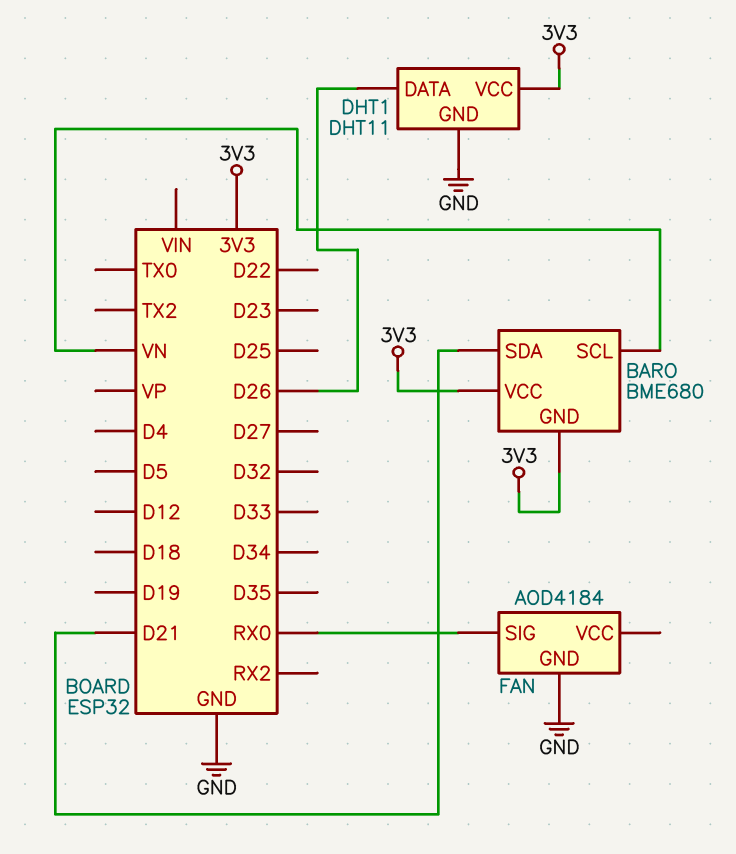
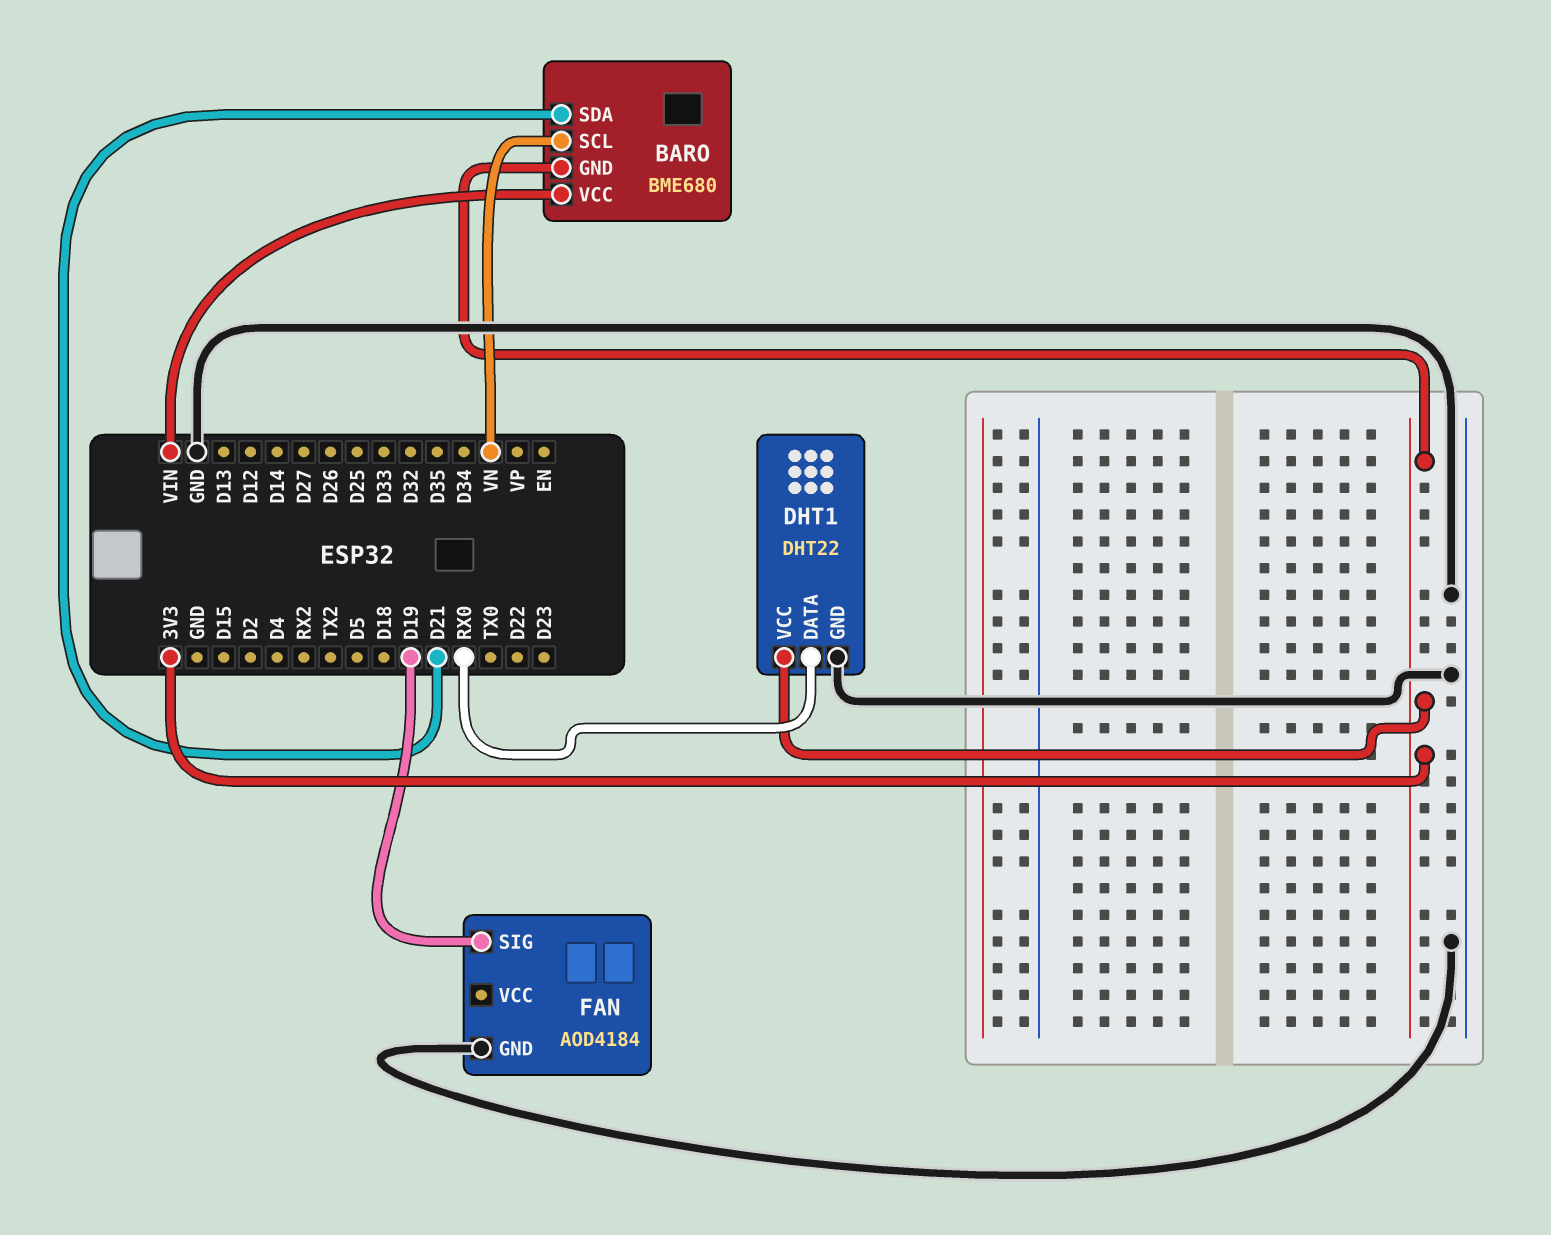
BARO pin VCC: 3V3 -> VIN
DHT1: DHT11 -> DHT22
DHT1 pin DATA: D26 -> RX0
FAN pin SIG: RX0 -> D19

